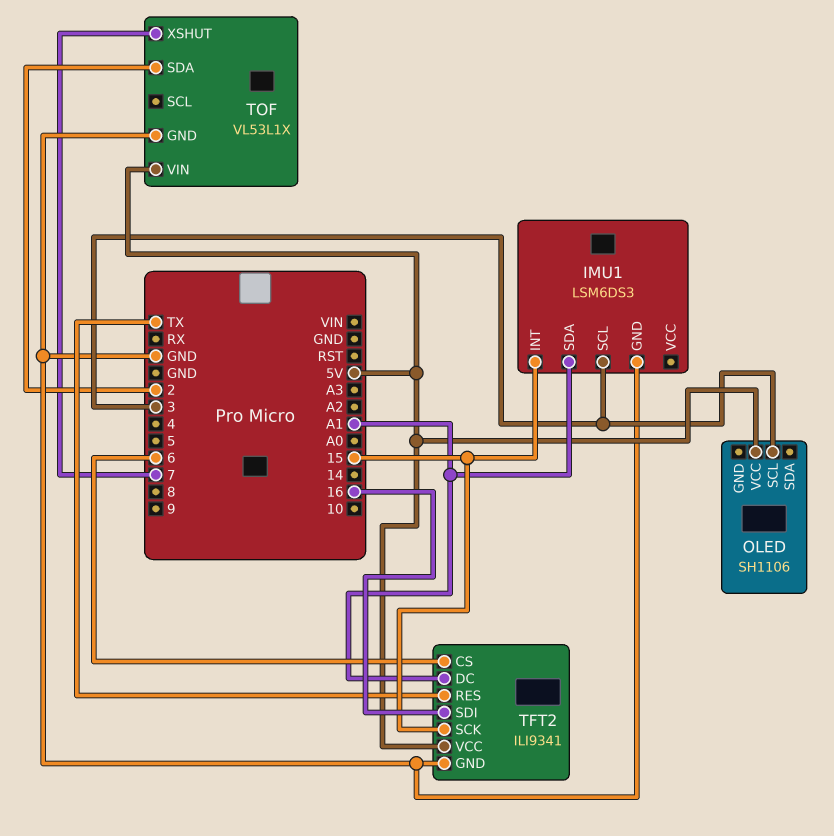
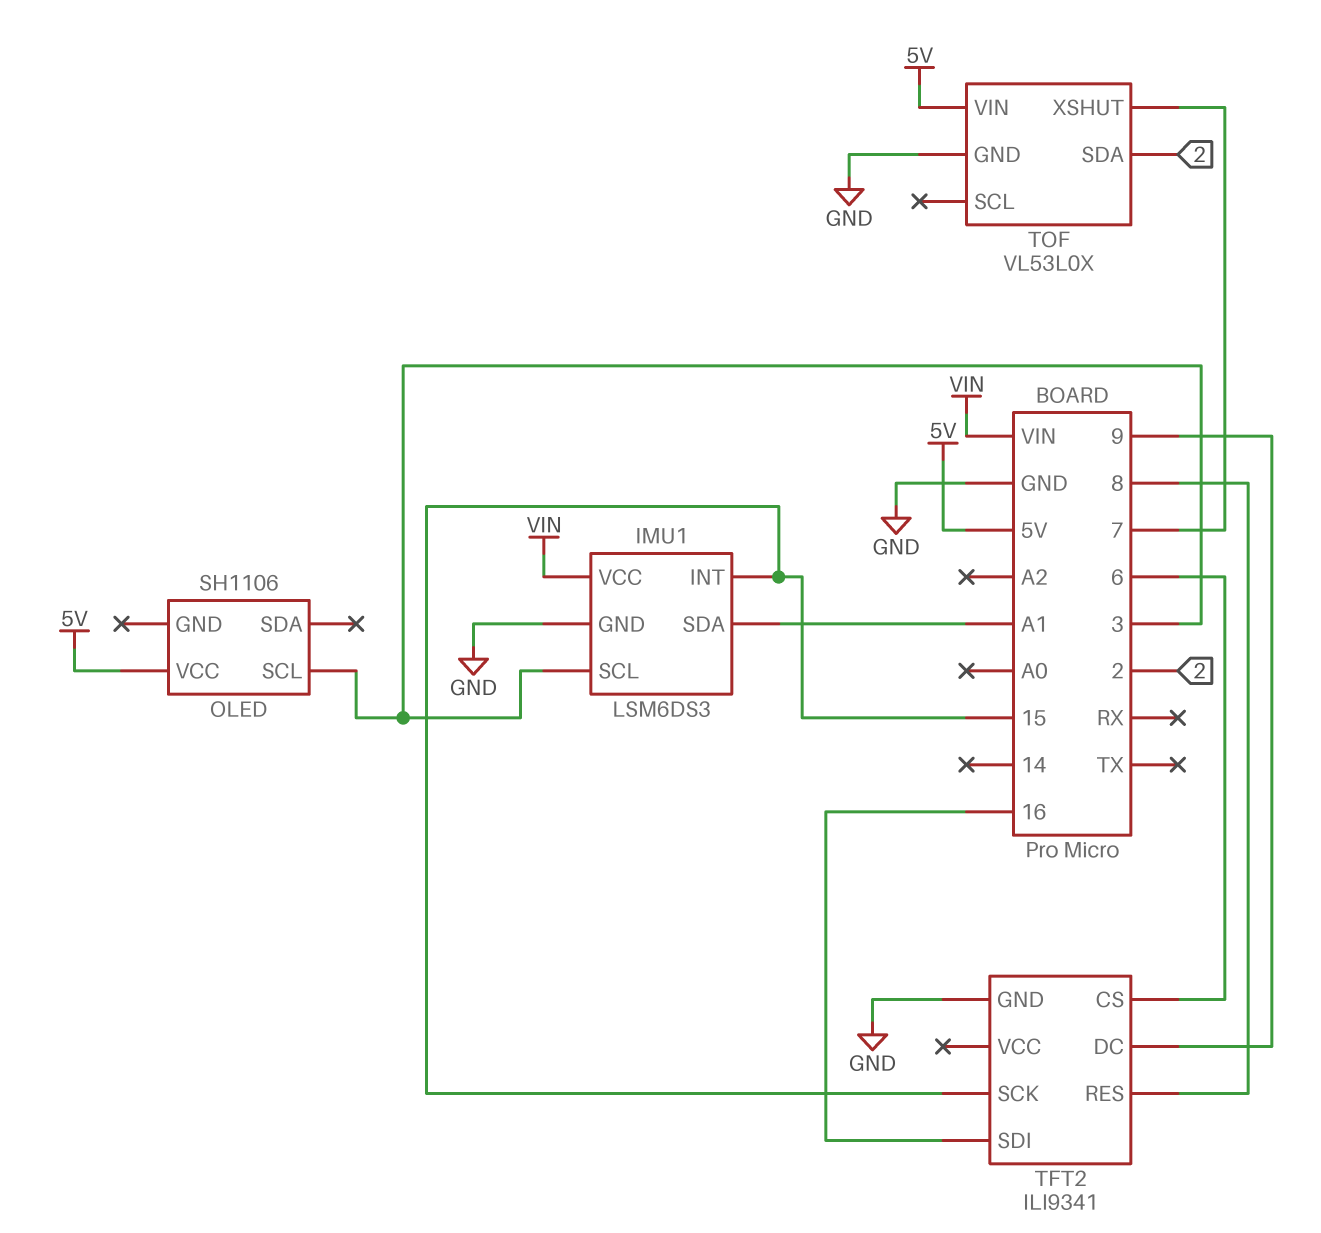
IMU1 pin VCC: none -> VIN
TFT2 pin DC: A1 -> 9
TFT2 pin RES: TX -> 8
TFT2 pin VCC: 5V -> none
TOF: VL53L1X -> VL53L0X

